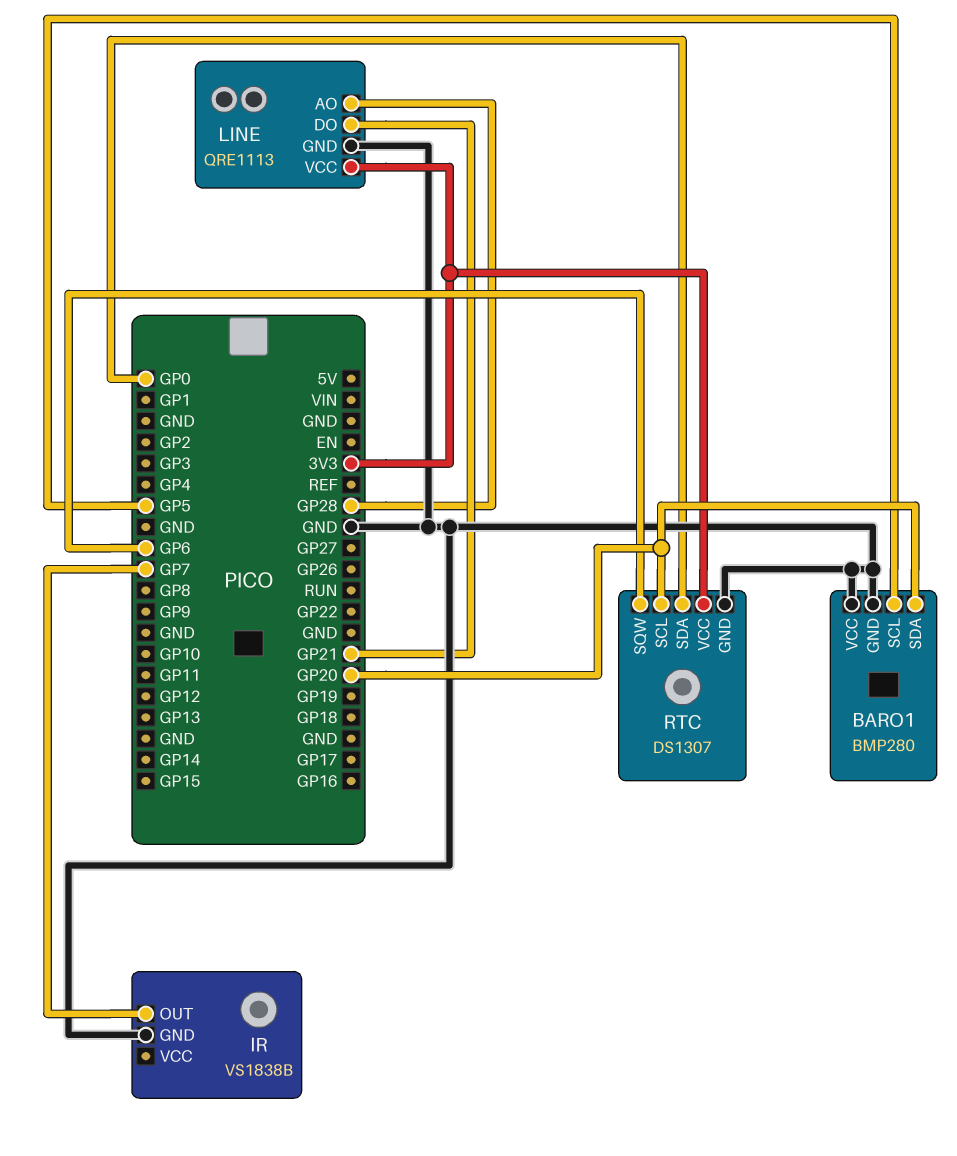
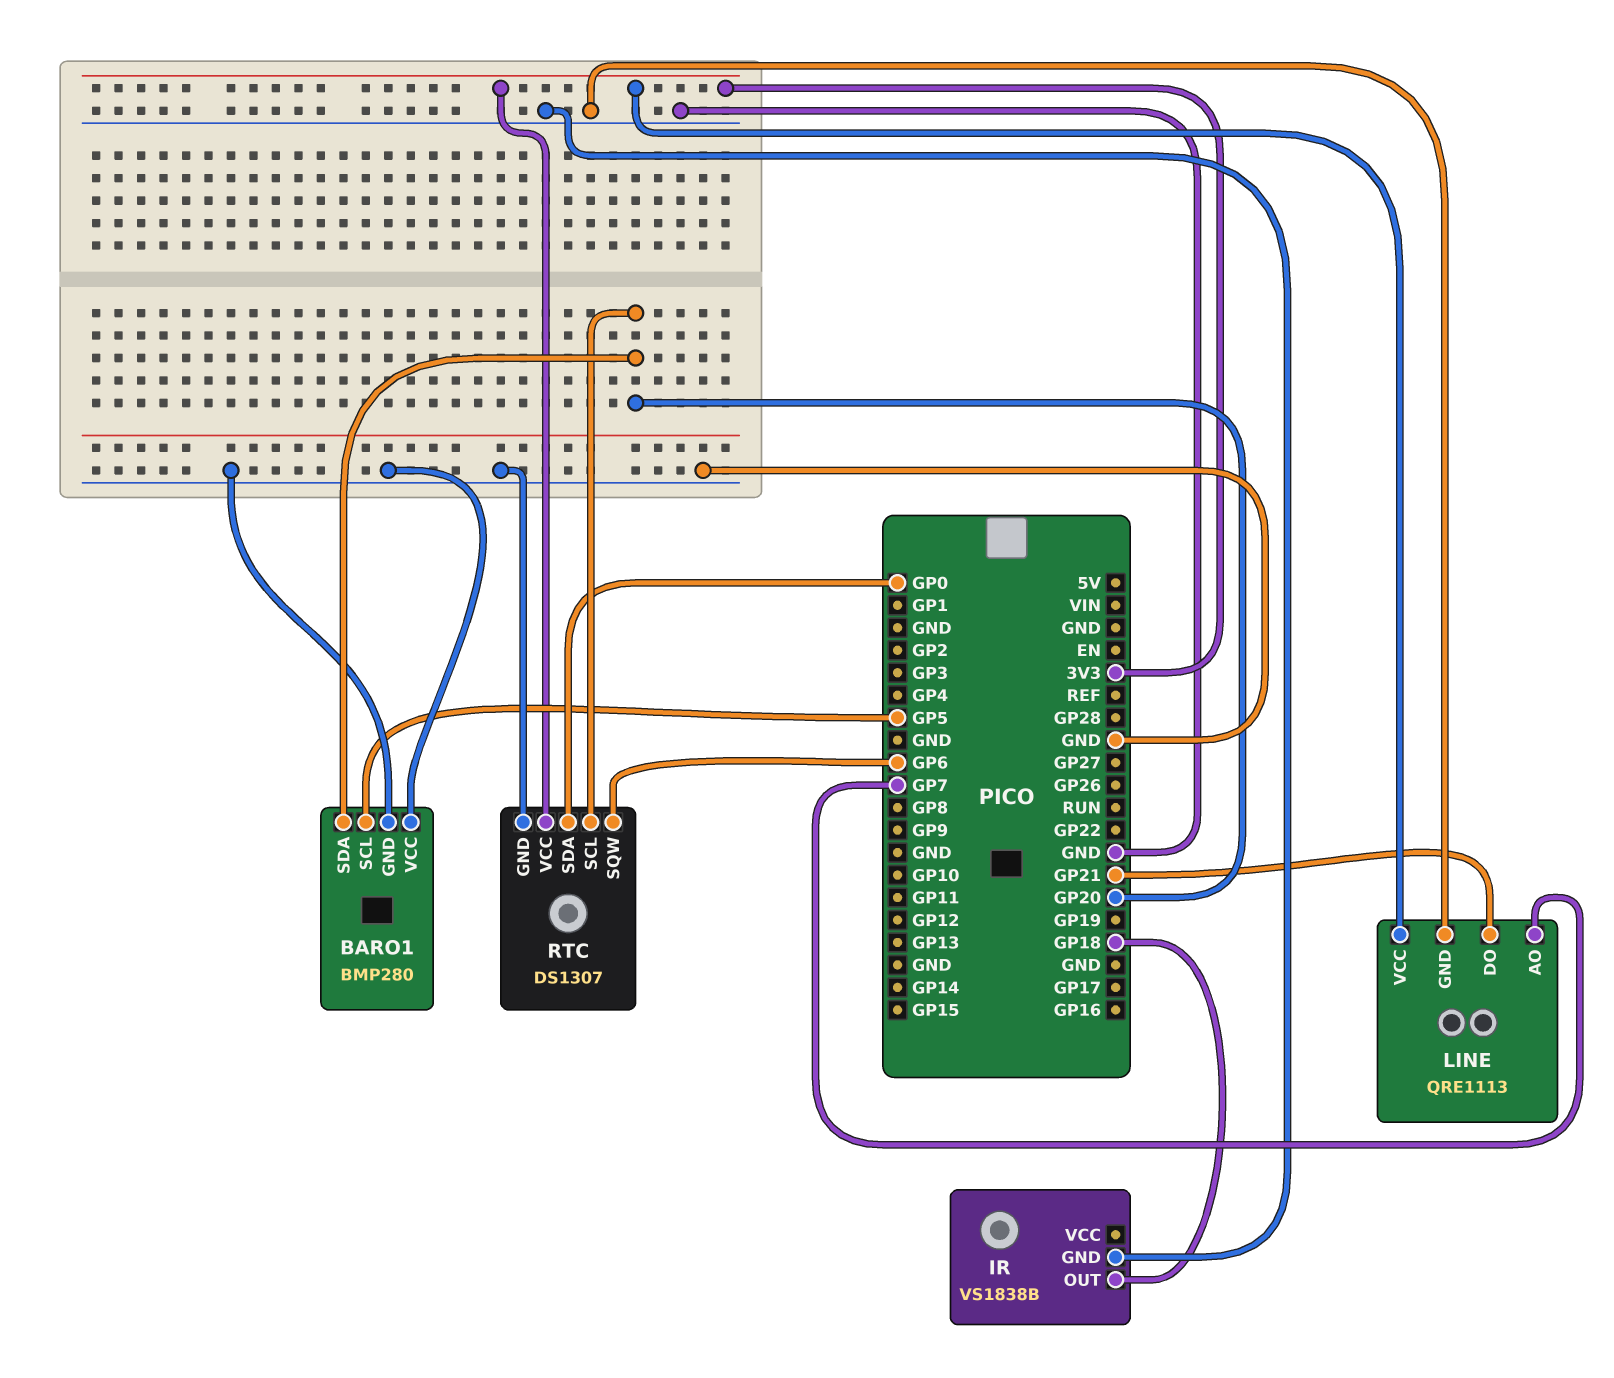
IR pin OUT: GP7 -> GP18
LINE pin AO: GP28 -> GP7

